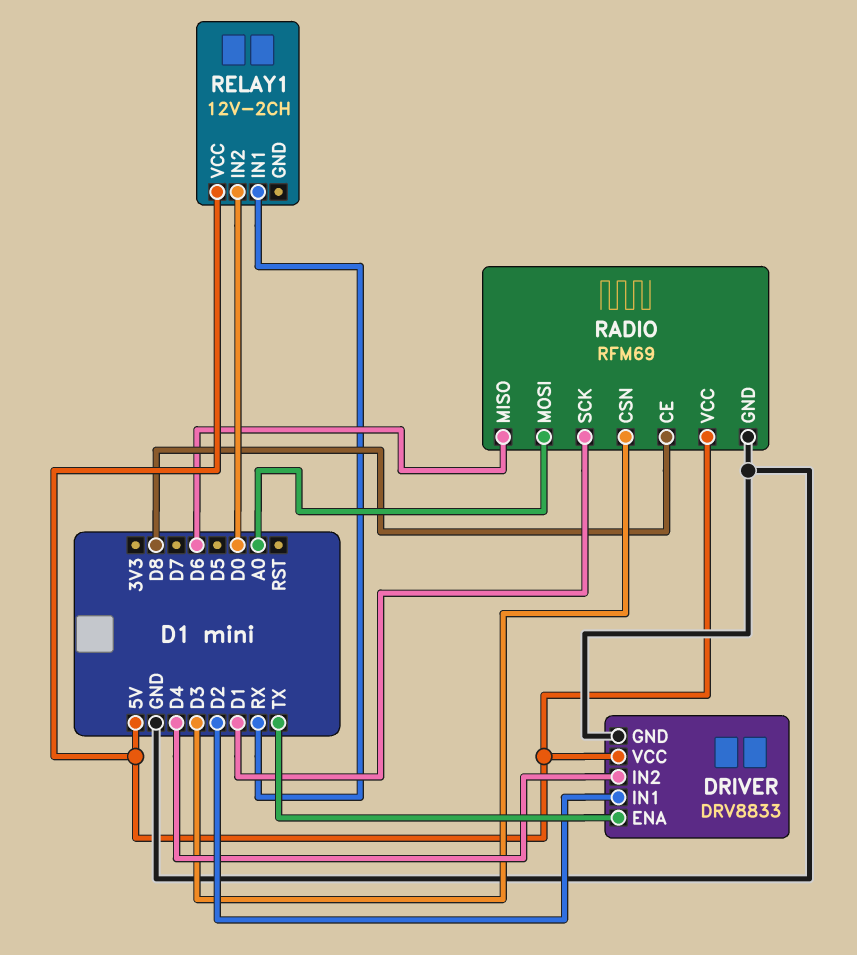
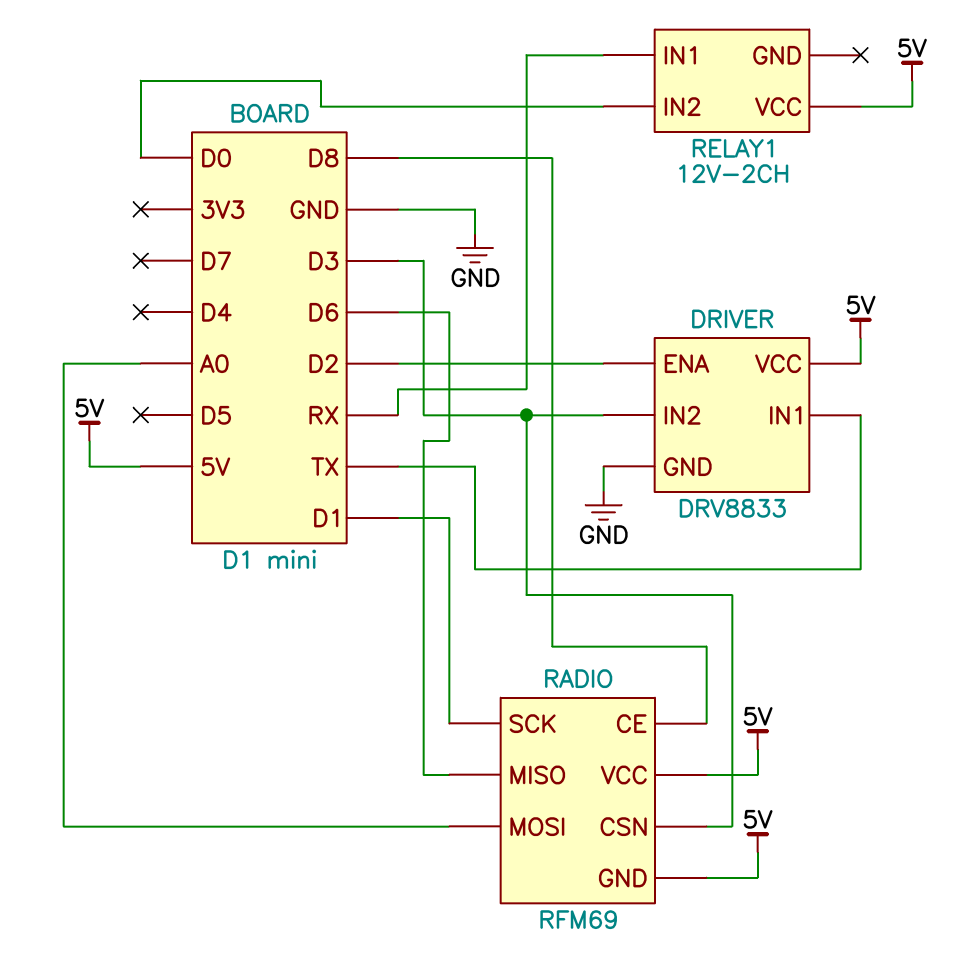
DRIVER pin ENA: TX -> D2
DRIVER pin IN1: D2 -> TX
DRIVER pin IN2: D4 -> D3
RADIO pin GND: GND -> 5V

